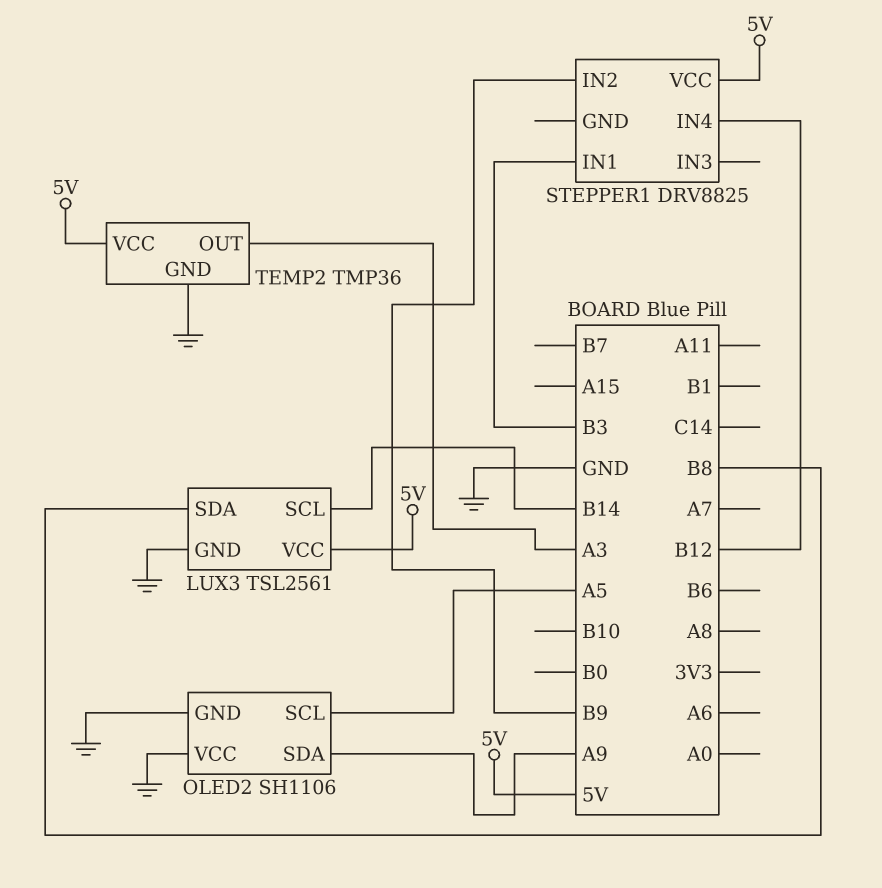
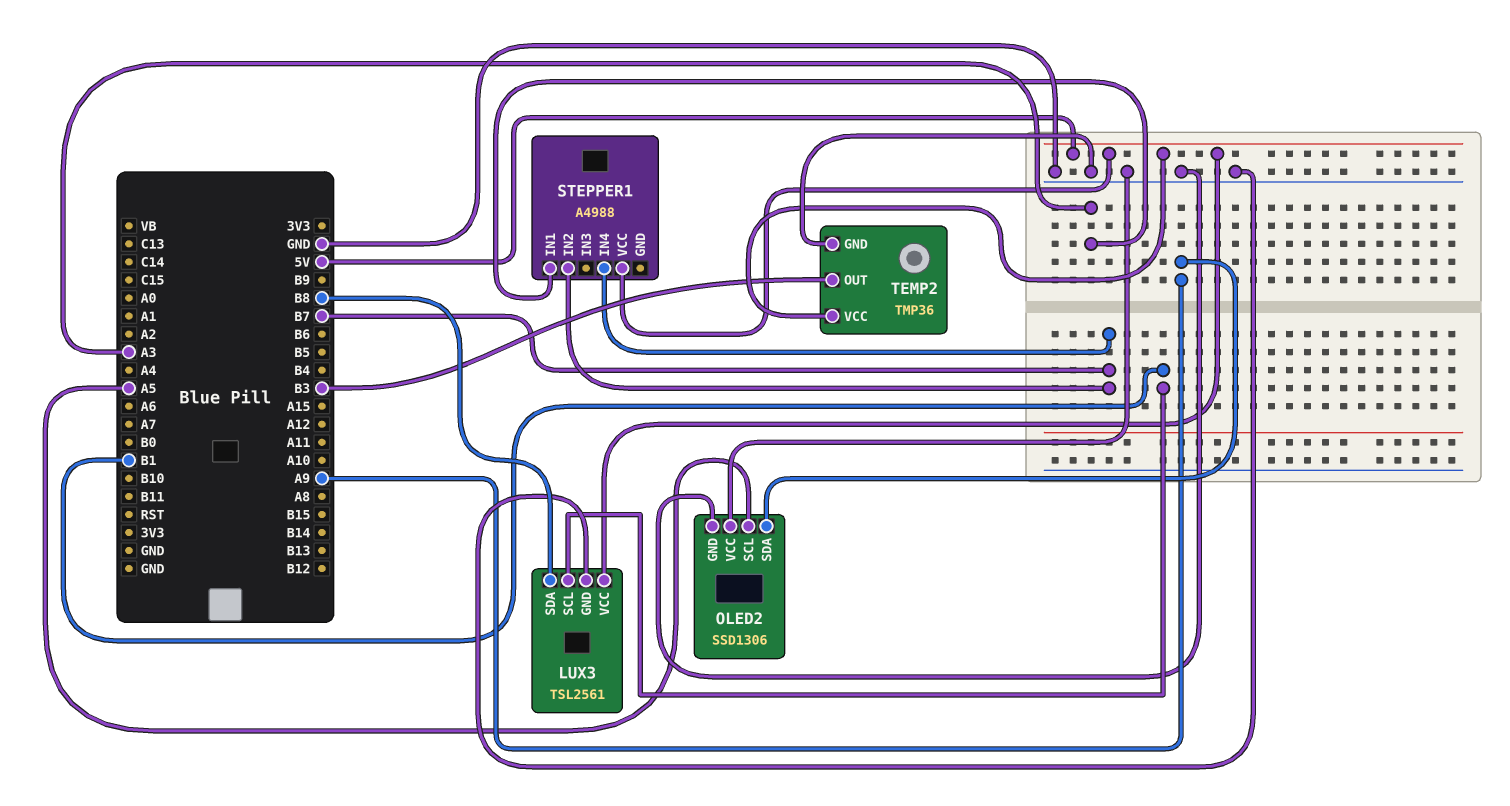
LUX3 pin SCL: B14 -> B1
OLED2: SH1106 -> SSD1306
STEPPER1: DRV8825 -> A4988
STEPPER1 pin IN1: B3 -> A3
STEPPER1 pin IN2: B9 -> B7
STEPPER1 pin IN4: B12 -> B7
TEMP2 pin OUT: A3 -> B3

